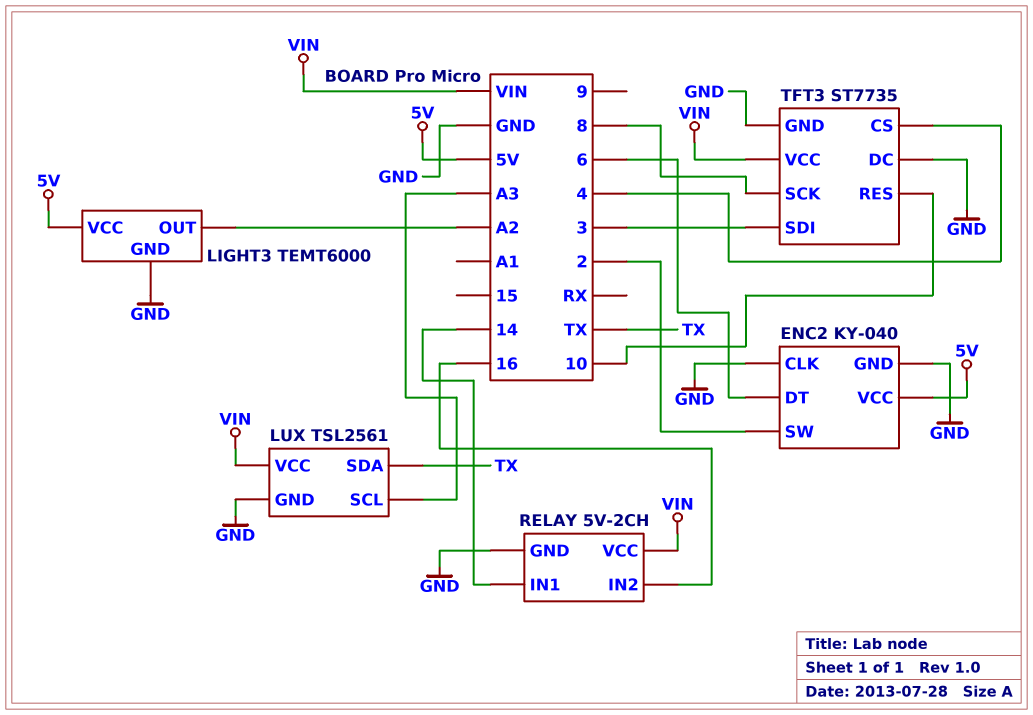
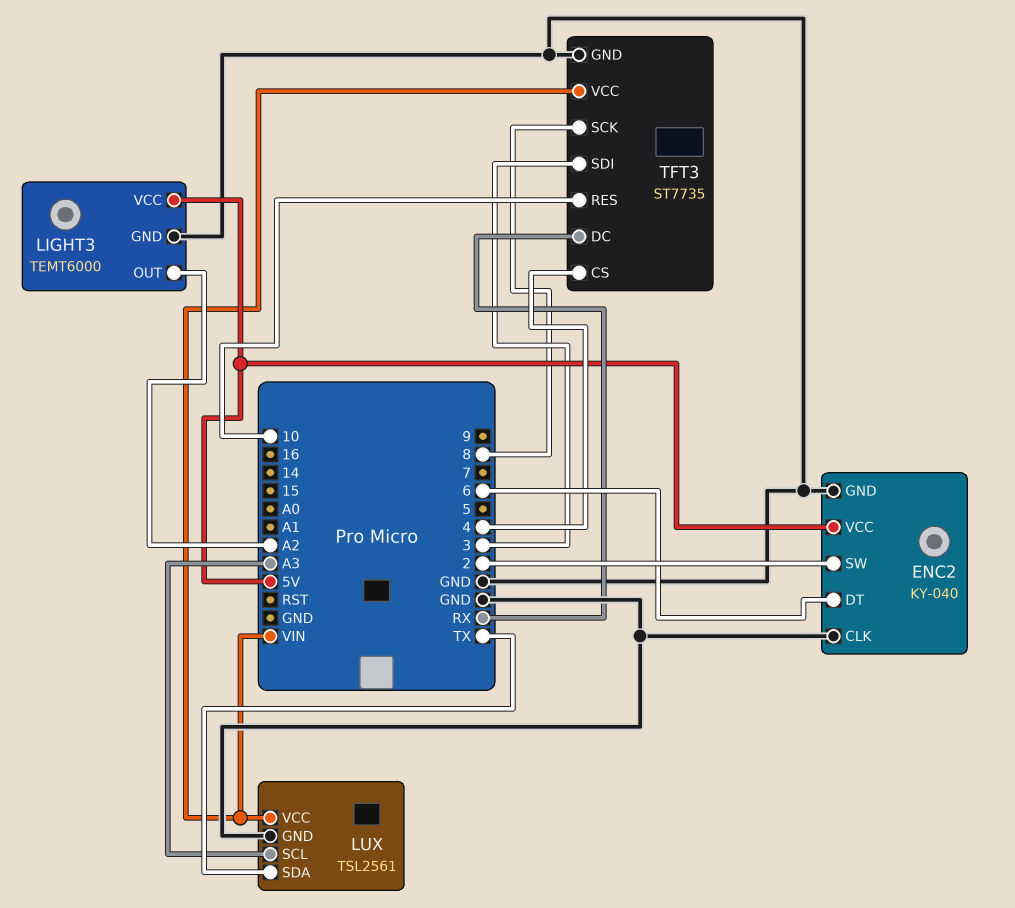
RELAY: 5V-2CH -> none
RELAY pin GND: GND -> none
RELAY pin IN1: 14 -> none
RELAY pin IN2: 16 -> none
RELAY pin VCC: VIN -> none
TFT3 pin DC: GND -> RX

